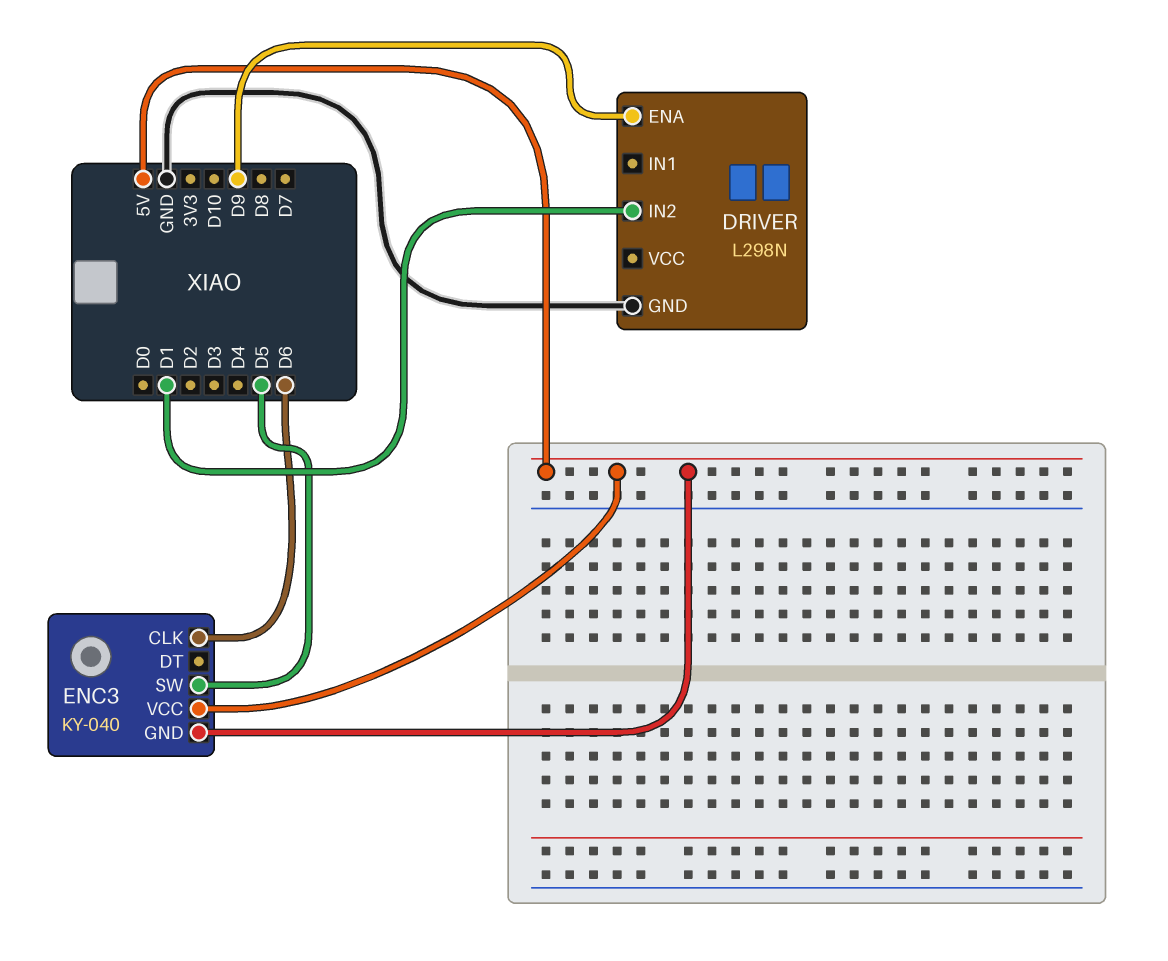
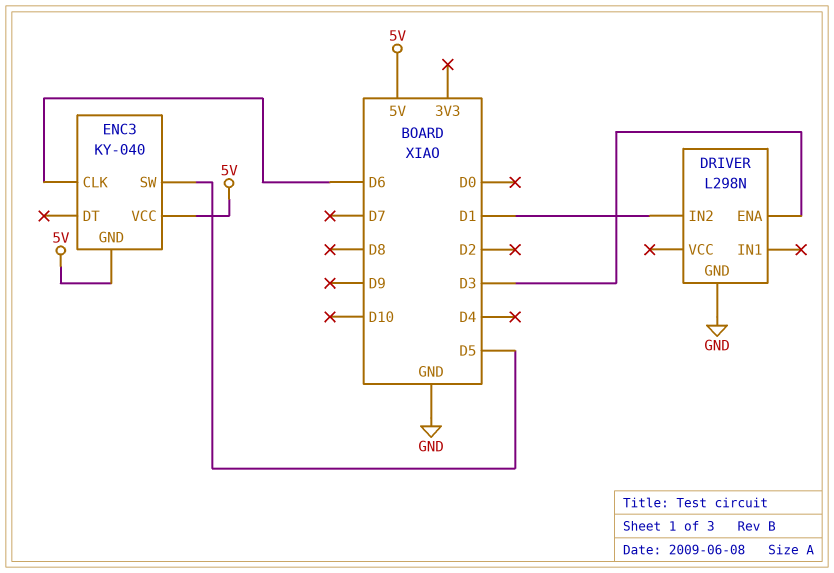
DRIVER pin ENA: D9 -> D3

